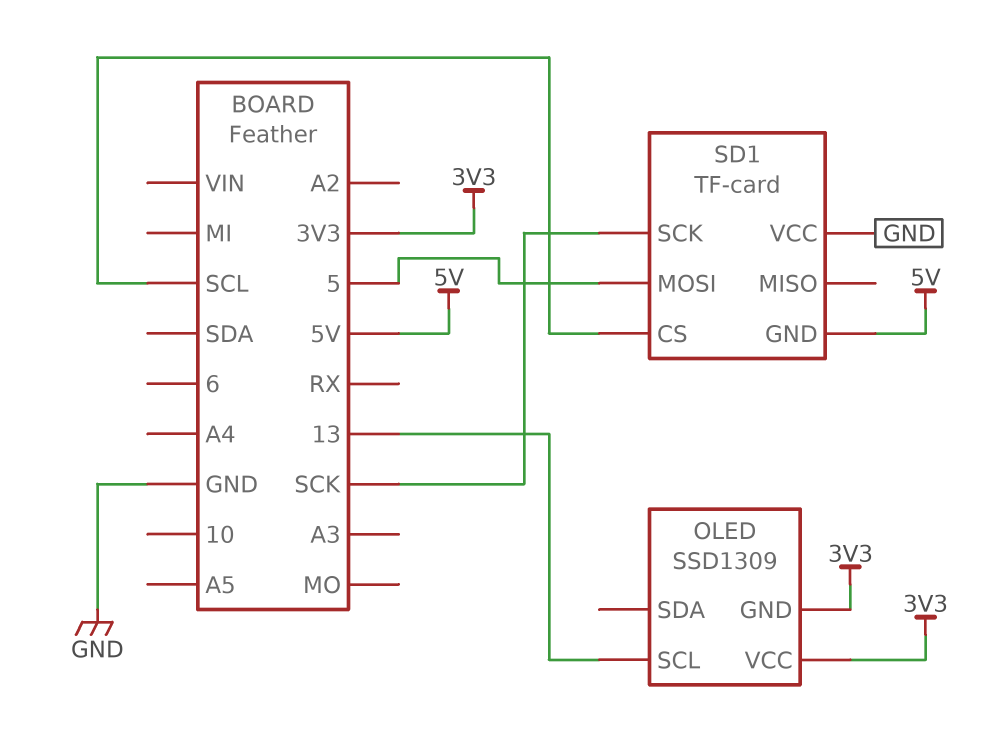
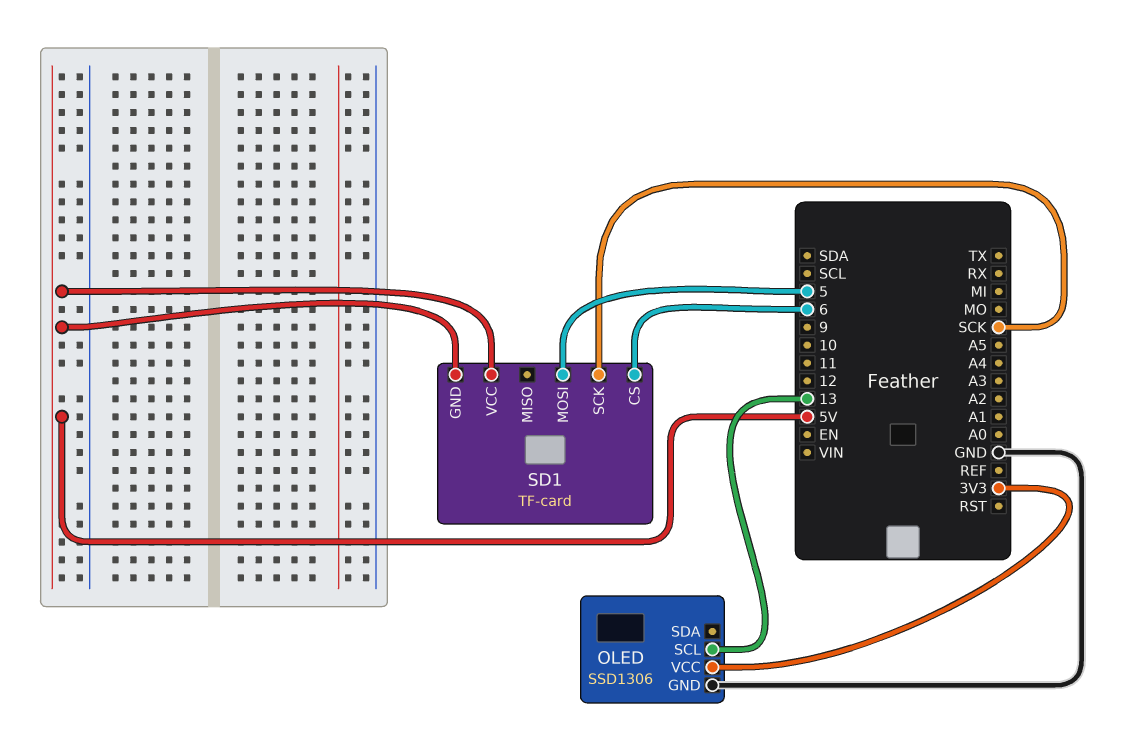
OLED: SSD1309 -> SSD1306
OLED pin GND: 3V3 -> GND
SD1 pin CS: SCL -> 6
SD1 pin VCC: GND -> 5V

